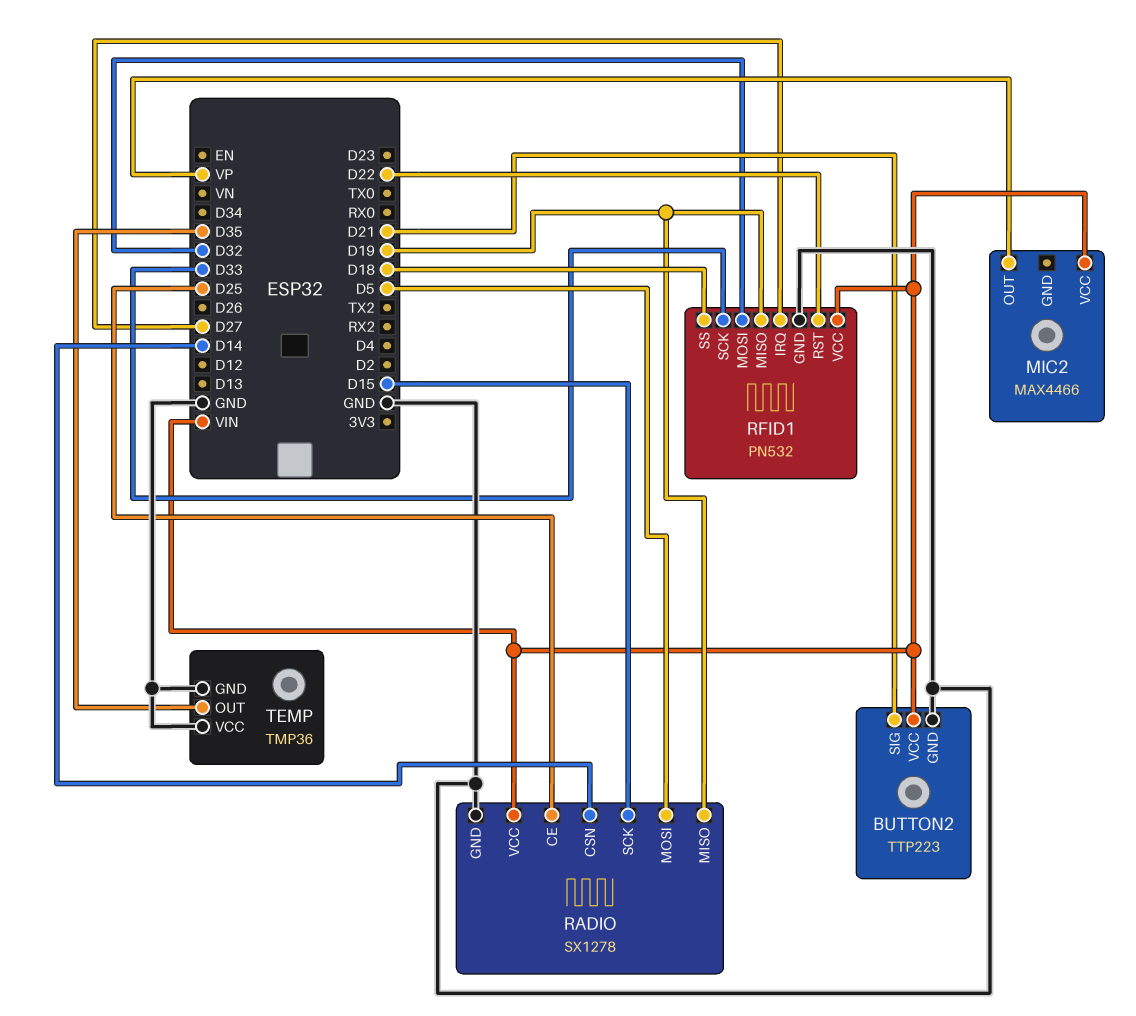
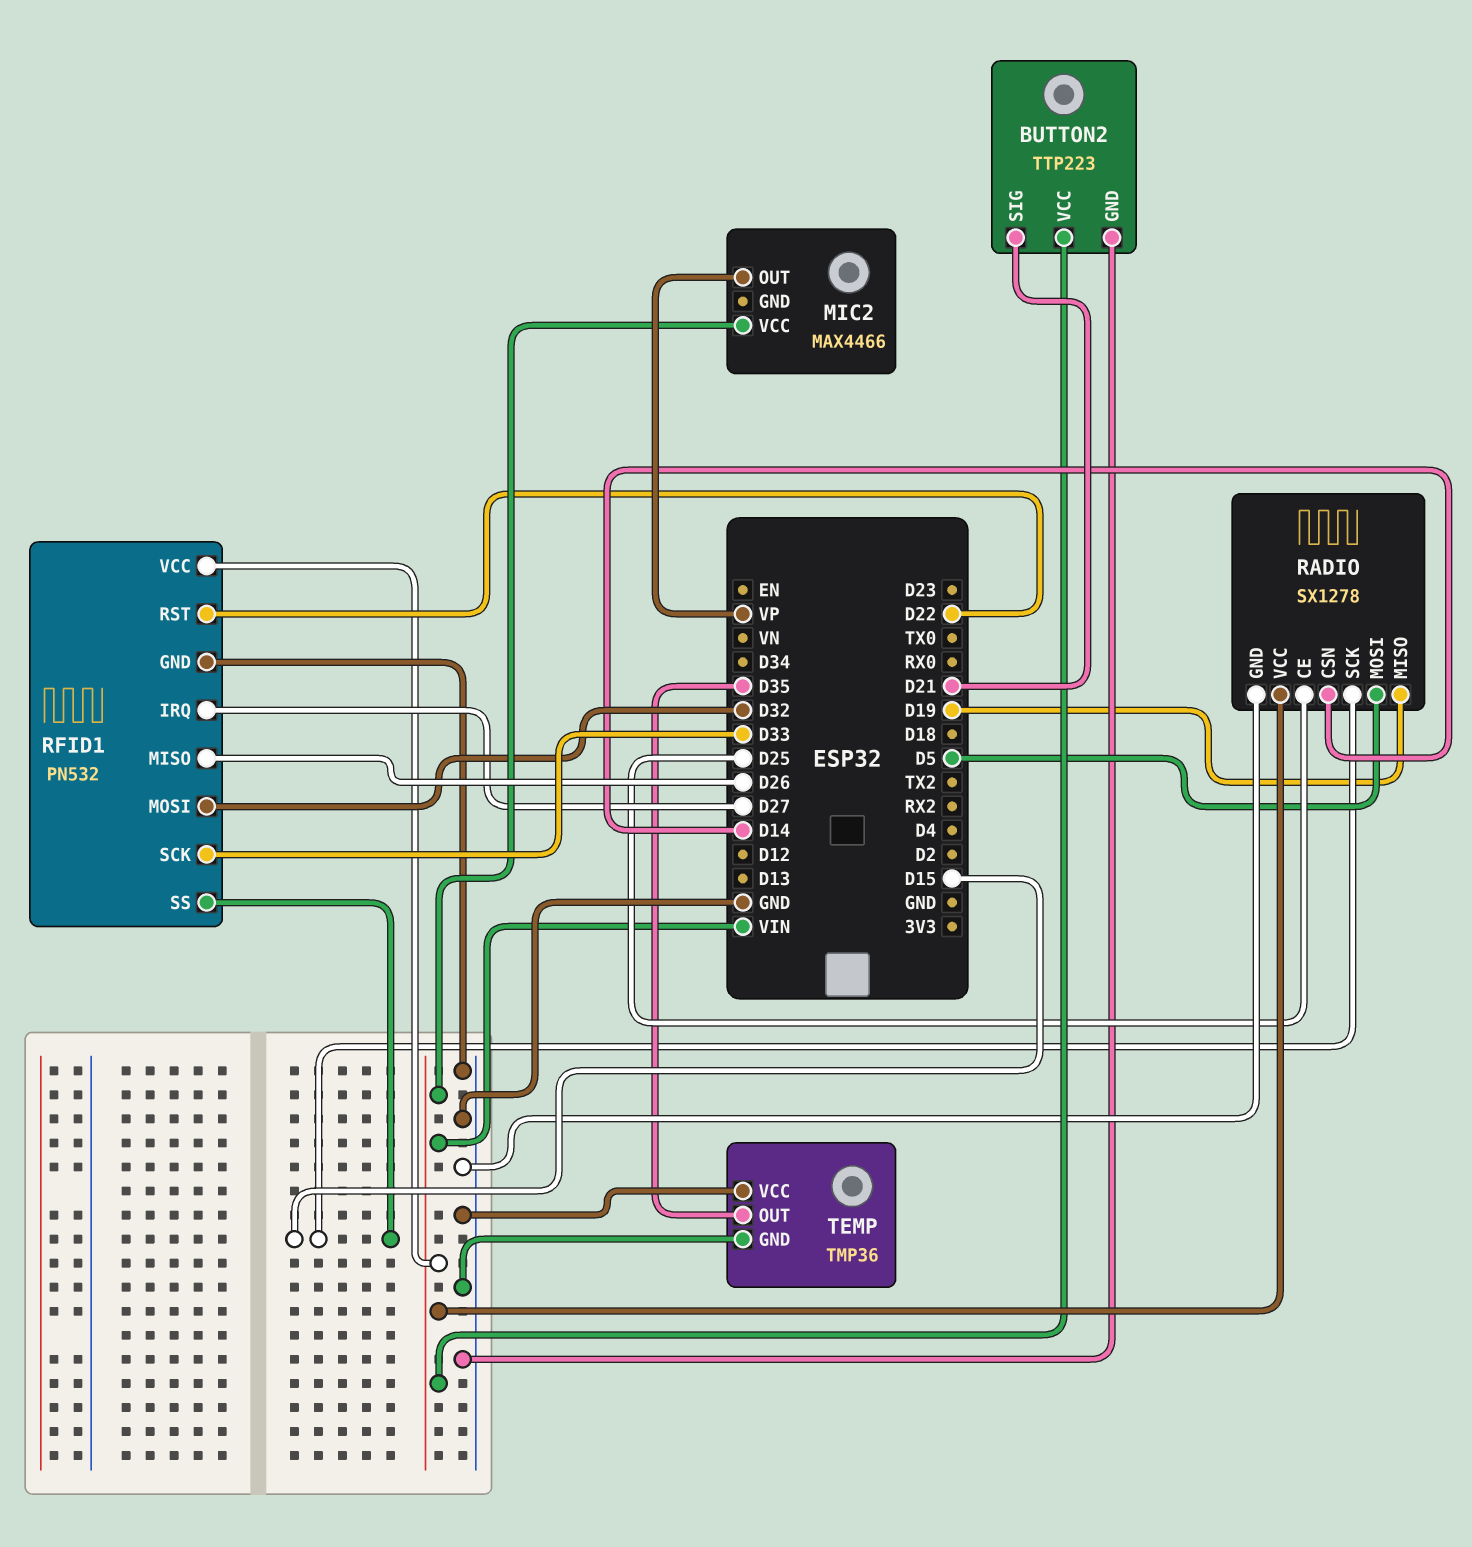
RFID1 pin MISO: D19 -> D26
RFID1 pin SS: D18 -> D15

